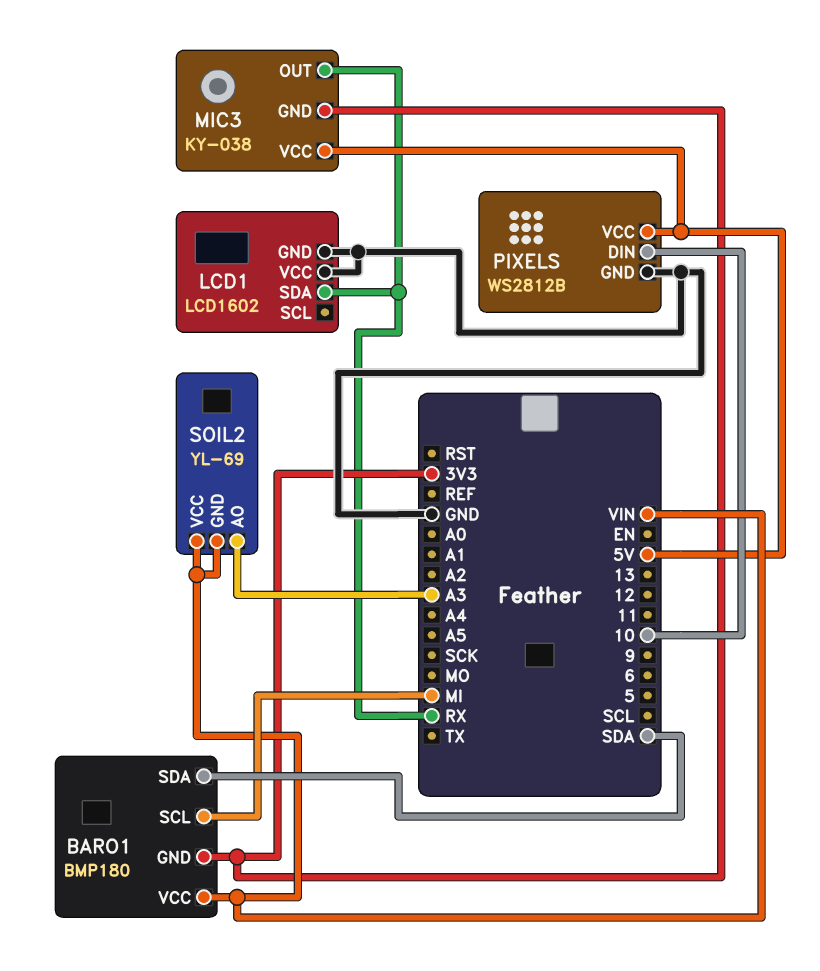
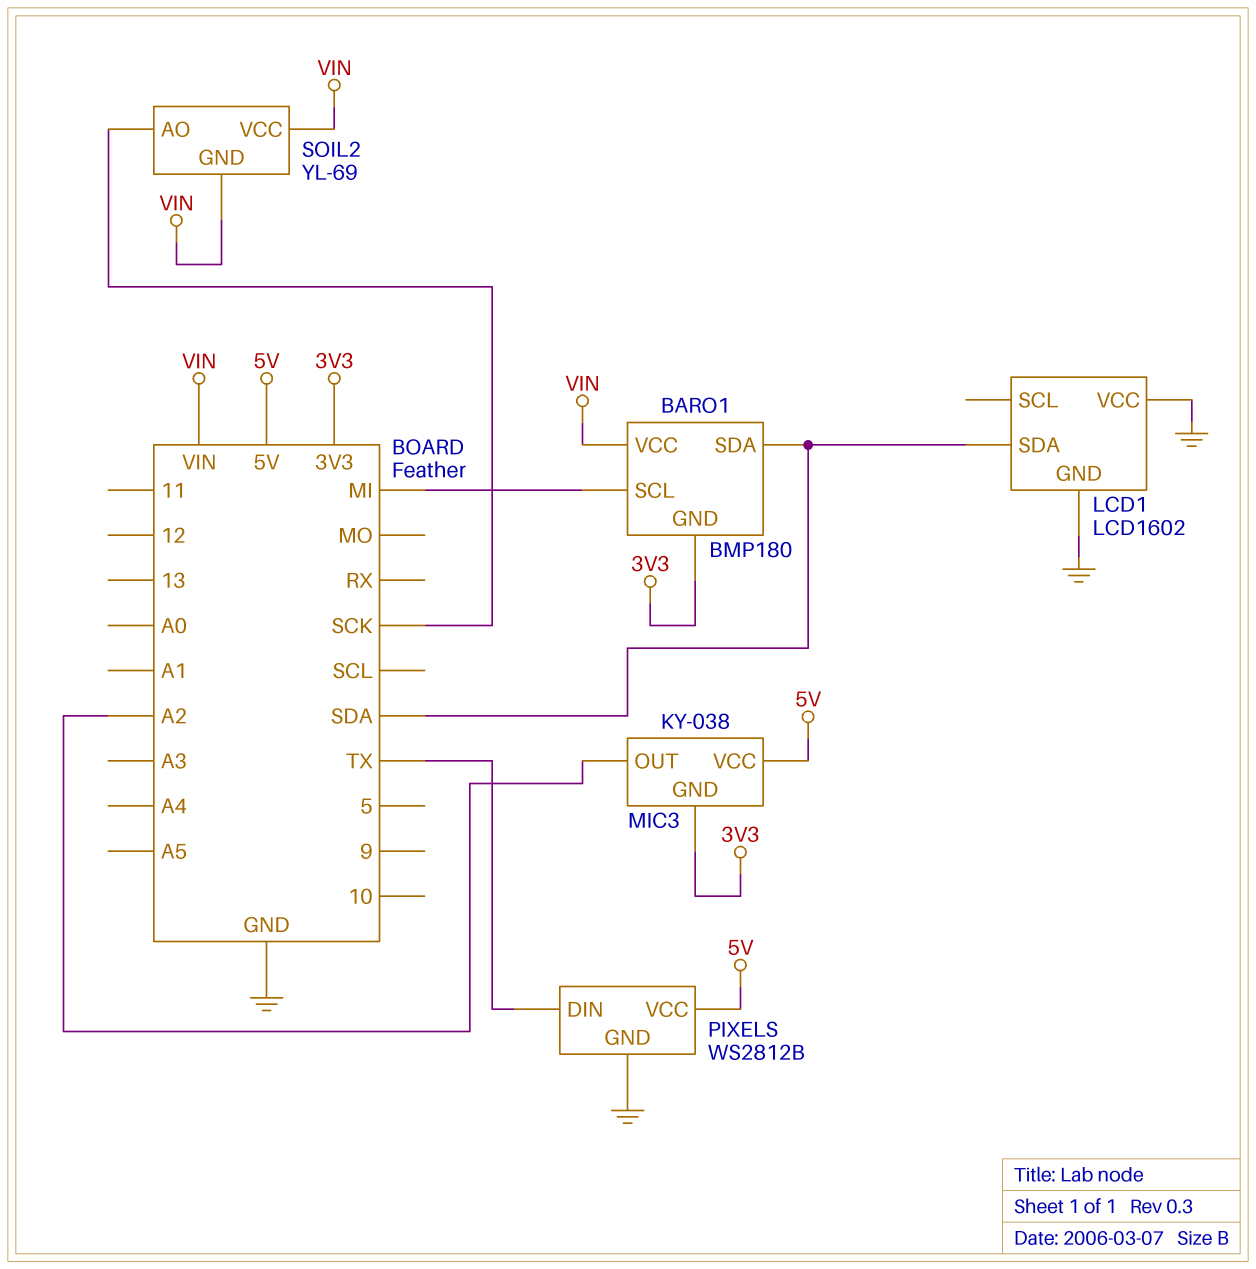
LCD1 pin SDA: RX -> SDA
MIC3 pin OUT: RX -> A2
PIXELS pin DIN: 10 -> TX
SOIL2 pin AO: A3 -> SCK

